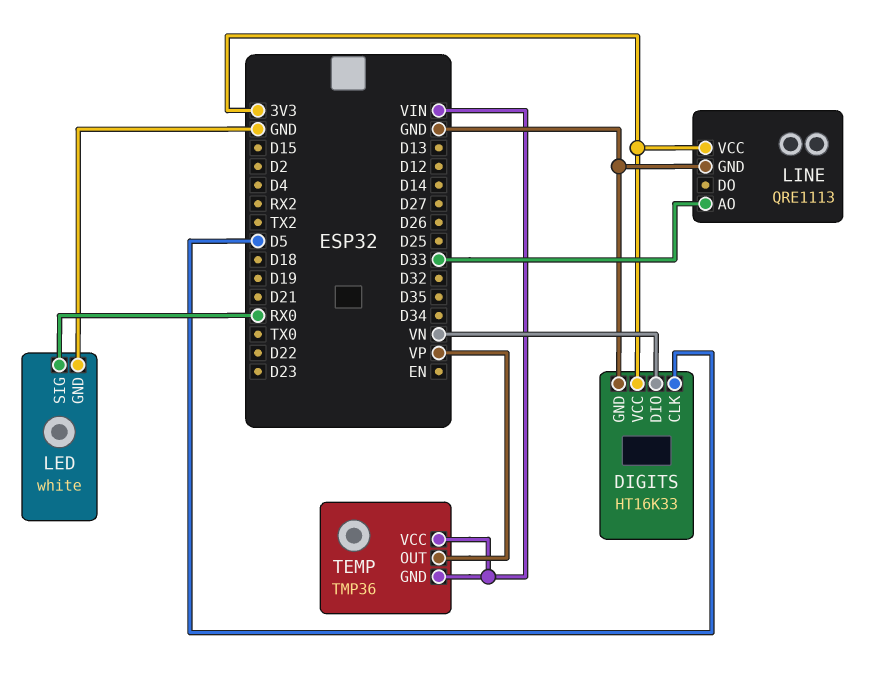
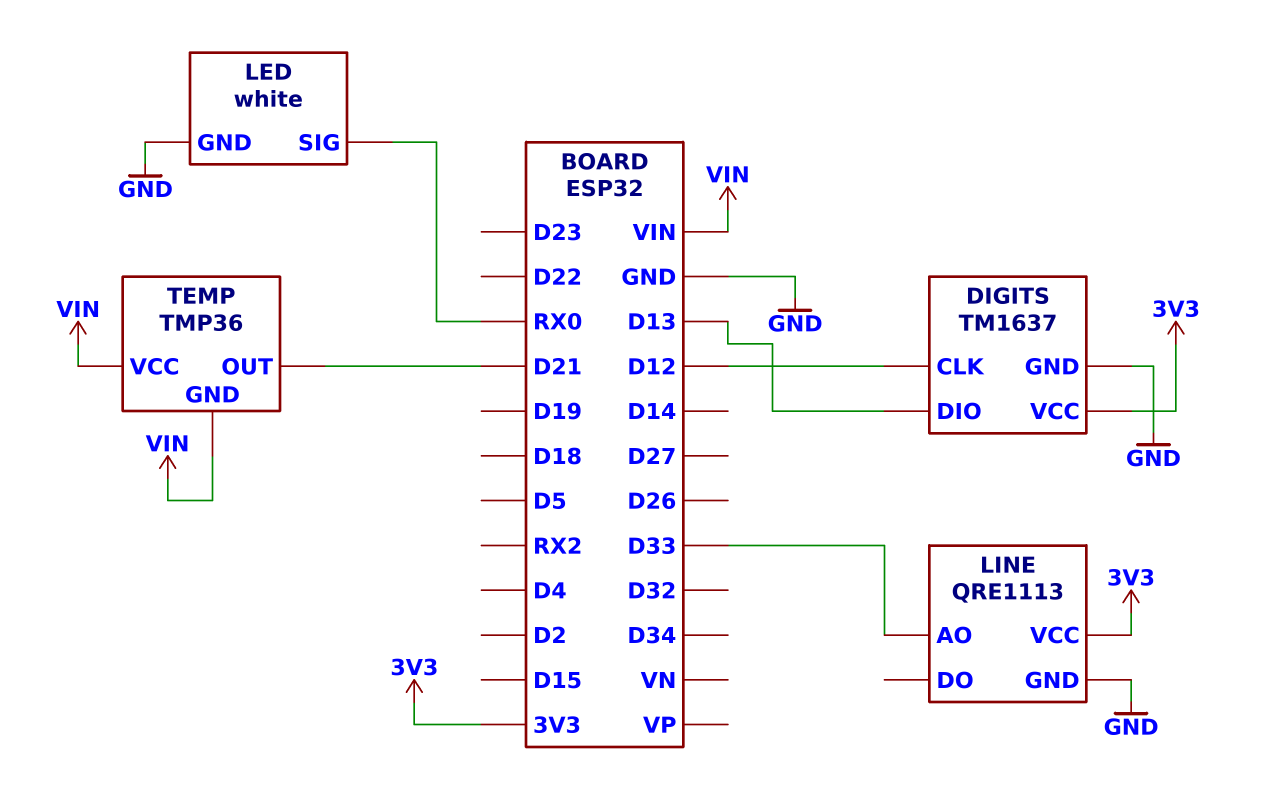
DIGITS: HT16K33 -> TM1637
DIGITS pin CLK: D5 -> D12
DIGITS pin DIO: VN -> D13
TEMP pin OUT: VP -> D21

